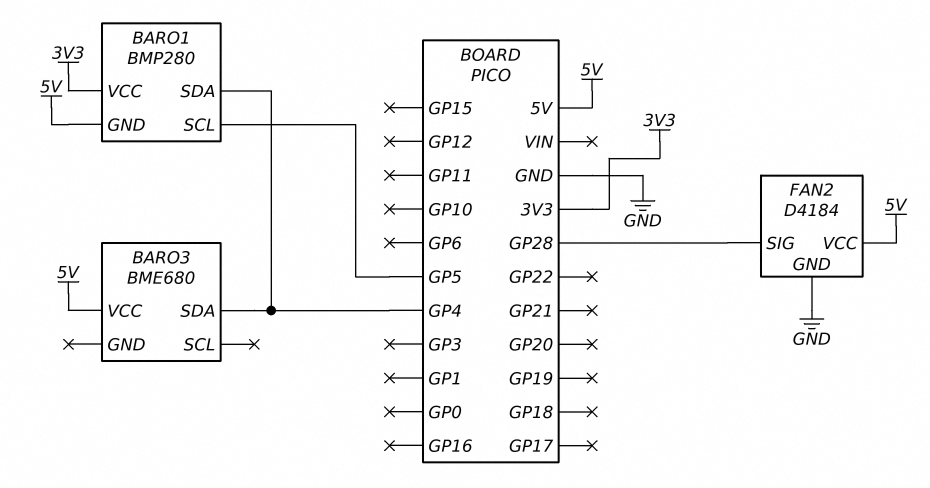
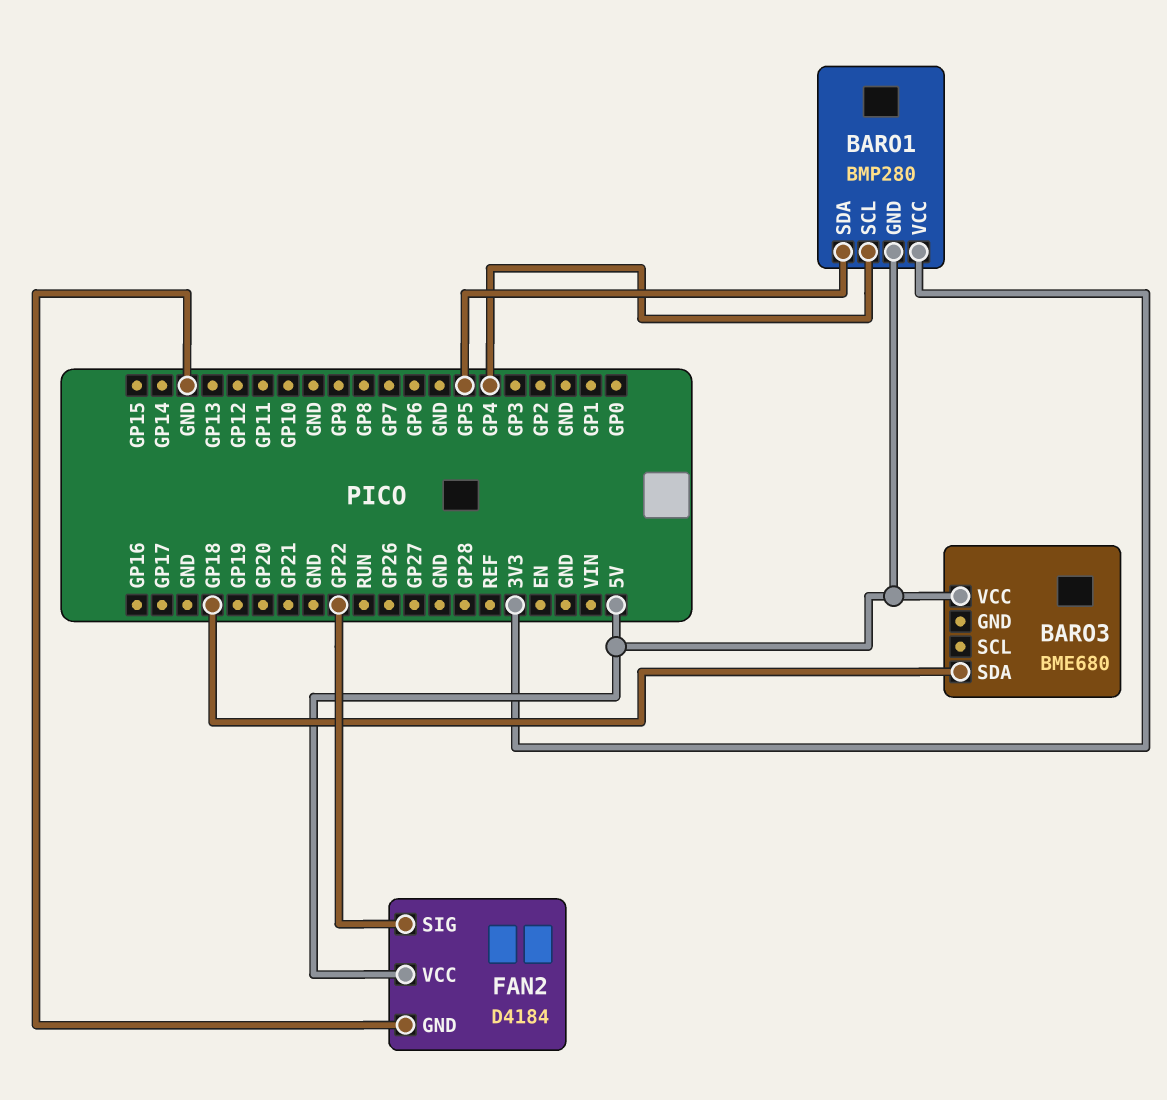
BARO1 pin SCL: GP5 -> GP4
BARO1 pin SDA: GP4 -> GP5
BARO3 pin SDA: GP4 -> GP18
FAN2 pin SIG: GP28 -> GP22

